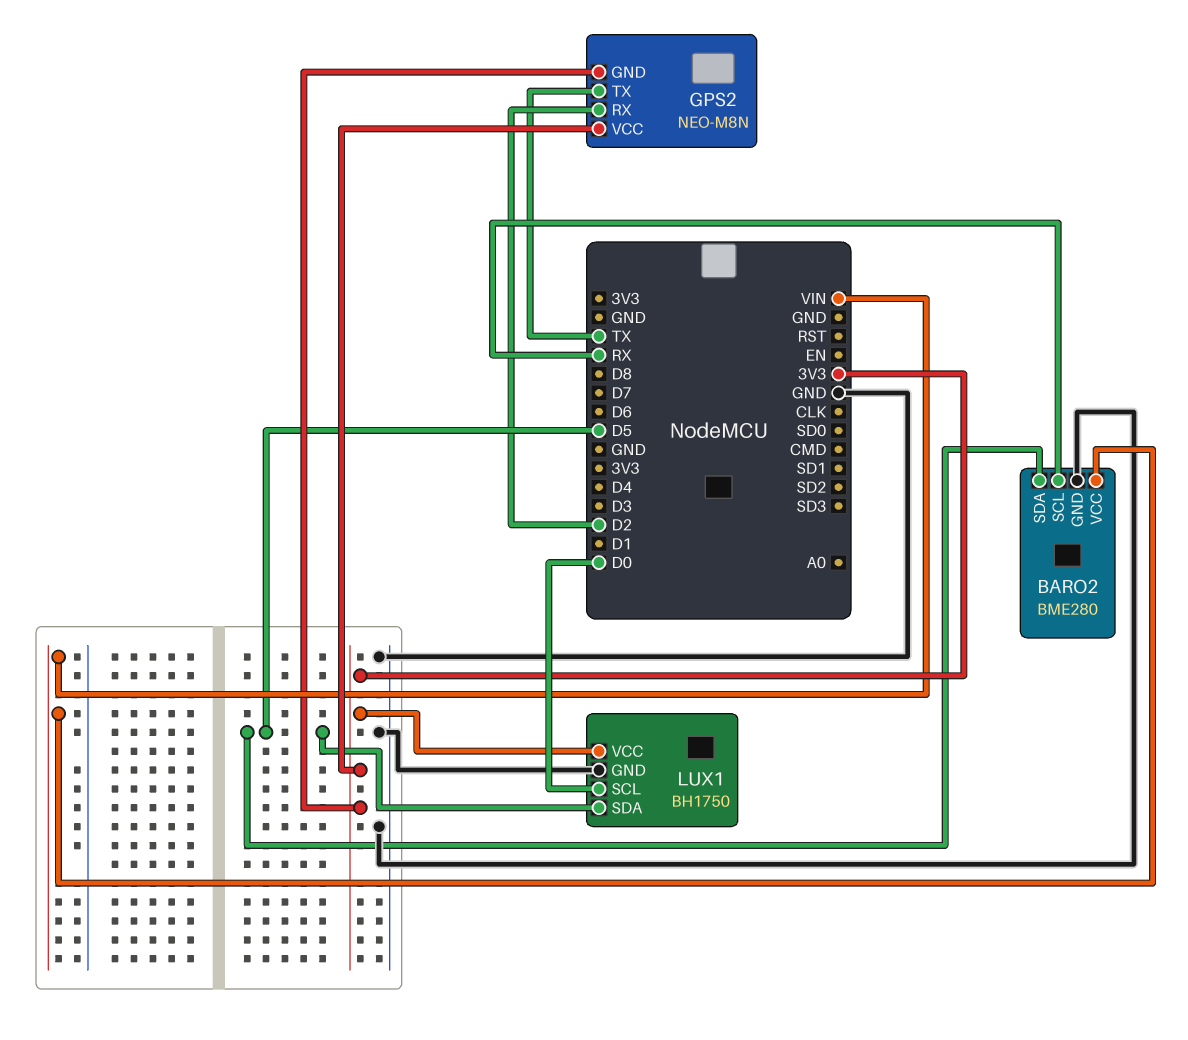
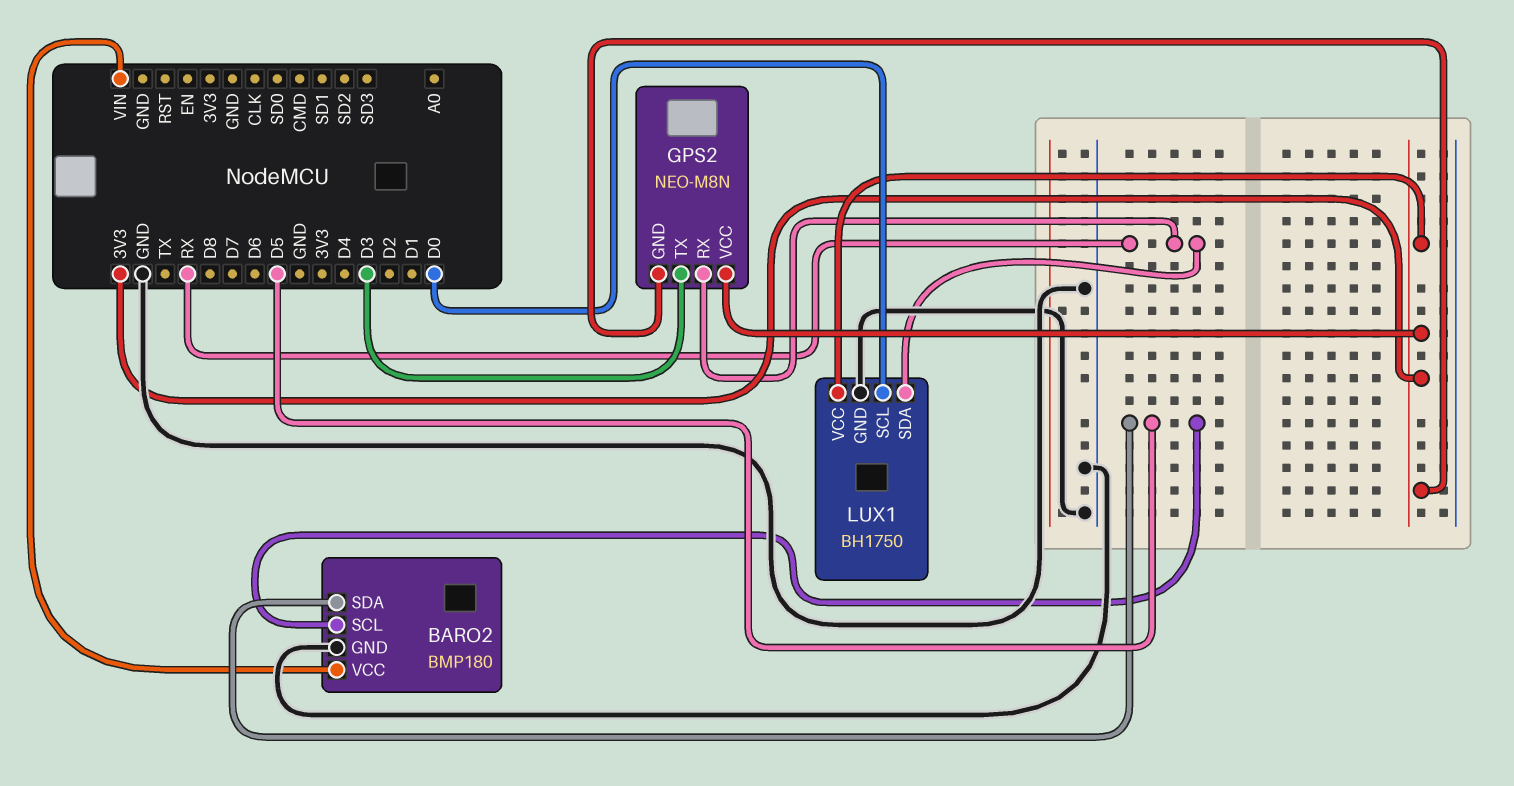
BARO2: BME280 -> BMP180
BARO2 pin SCL: RX -> D5
GPS2 pin RX: D2 -> RX
GPS2 pin TX: TX -> D3
LUX1 pin SDA: D5 -> RX

